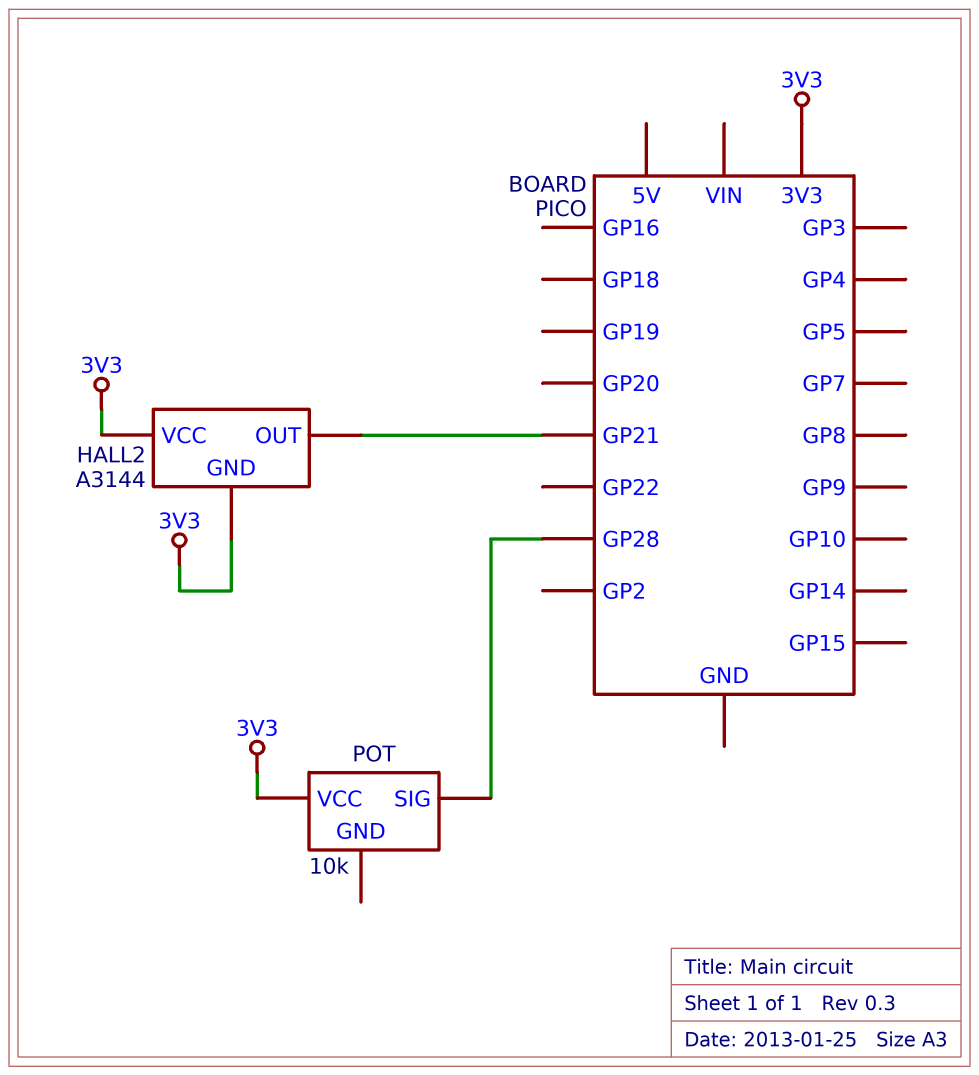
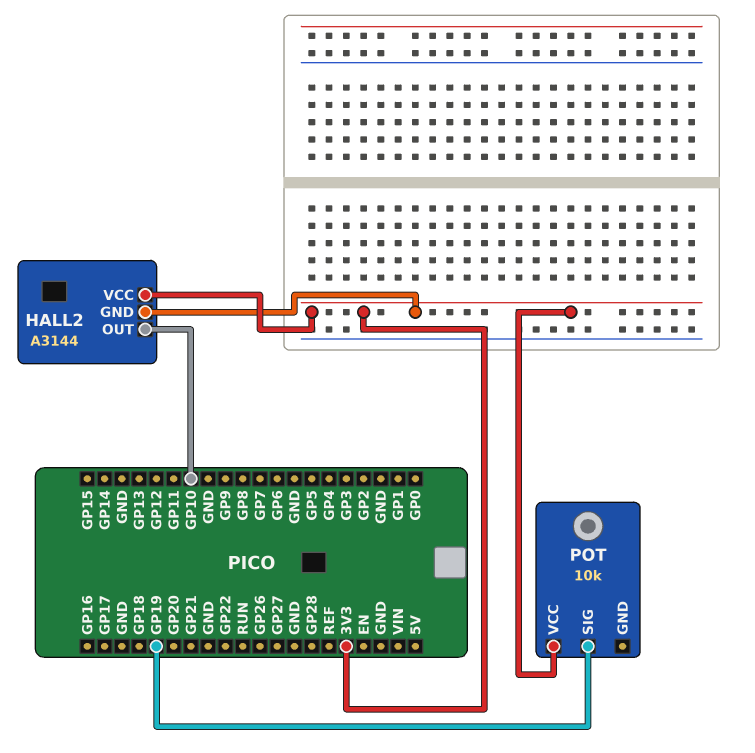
HALL2 pin OUT: GP21 -> GP10
POT pin SIG: GP28 -> GP19

